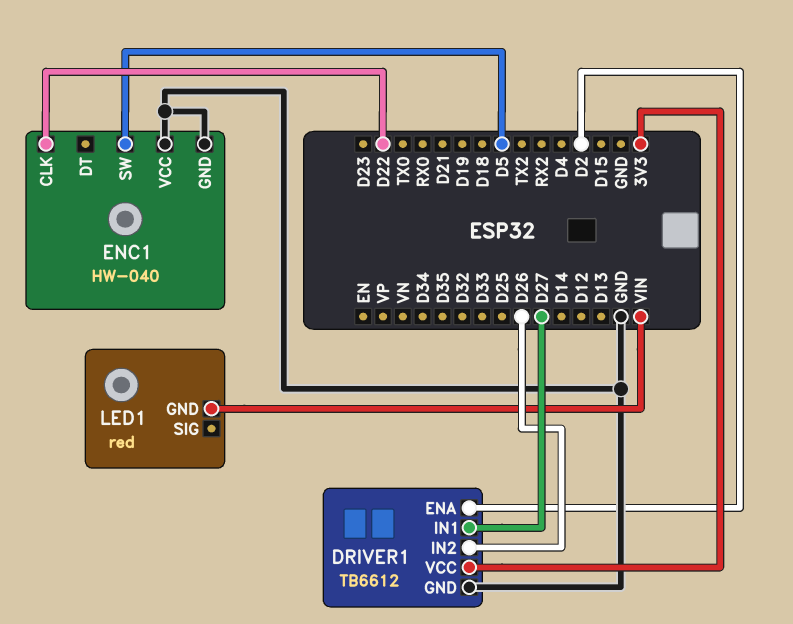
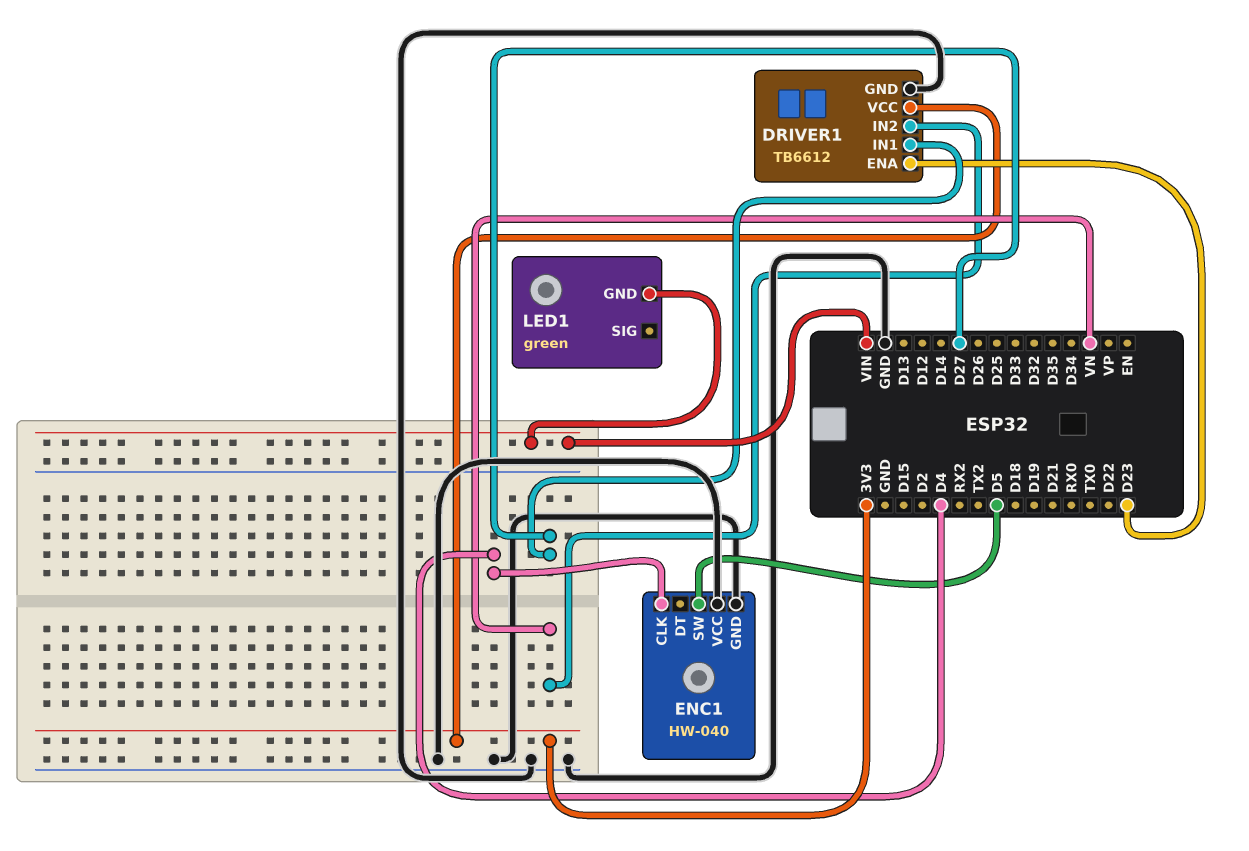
DRIVER1 pin ENA: D2 -> D23
DRIVER1 pin IN2: D26 -> VN
ENC1 pin CLK: D22 -> D4
LED1: red -> green

